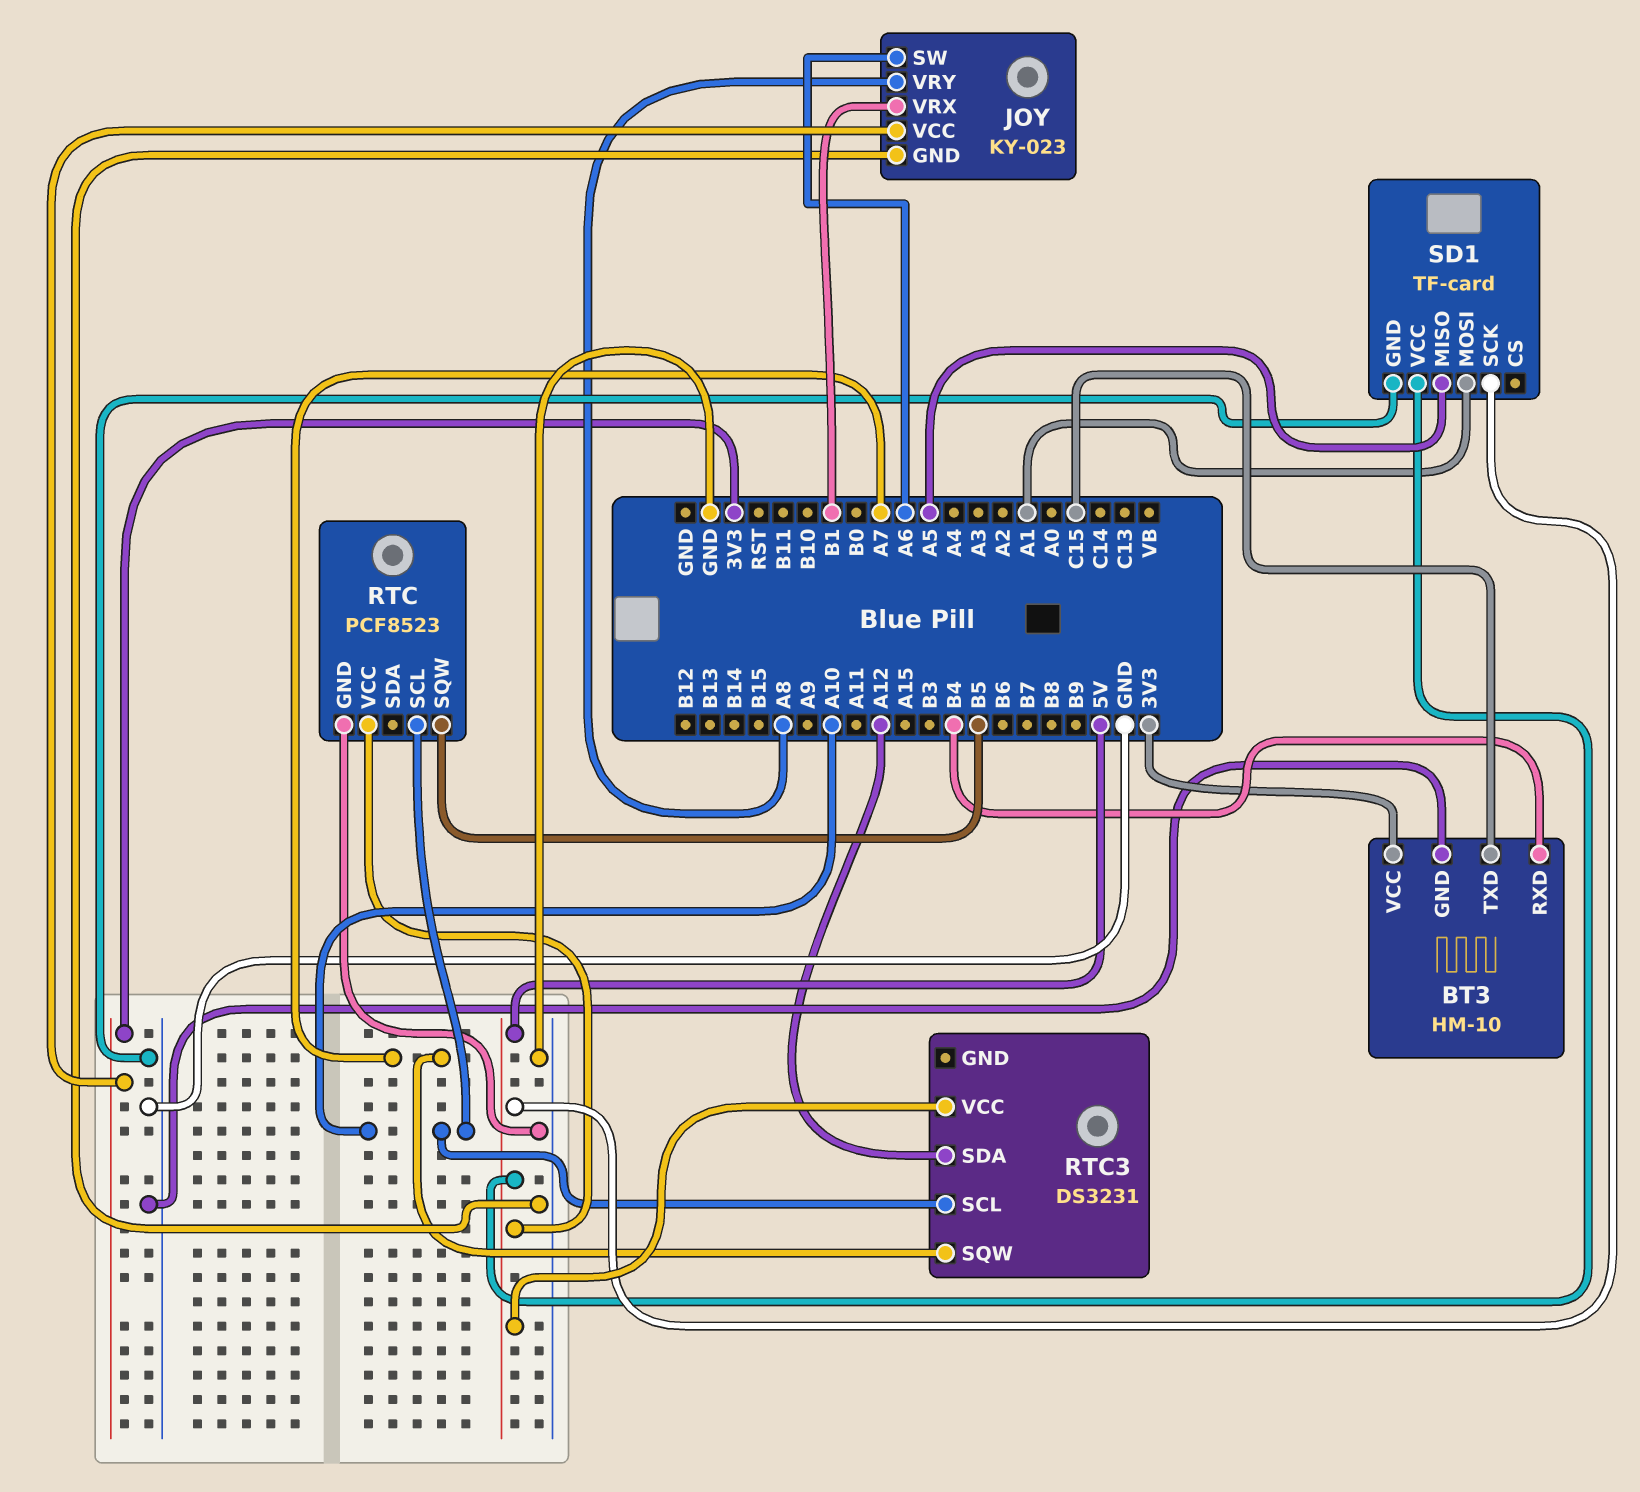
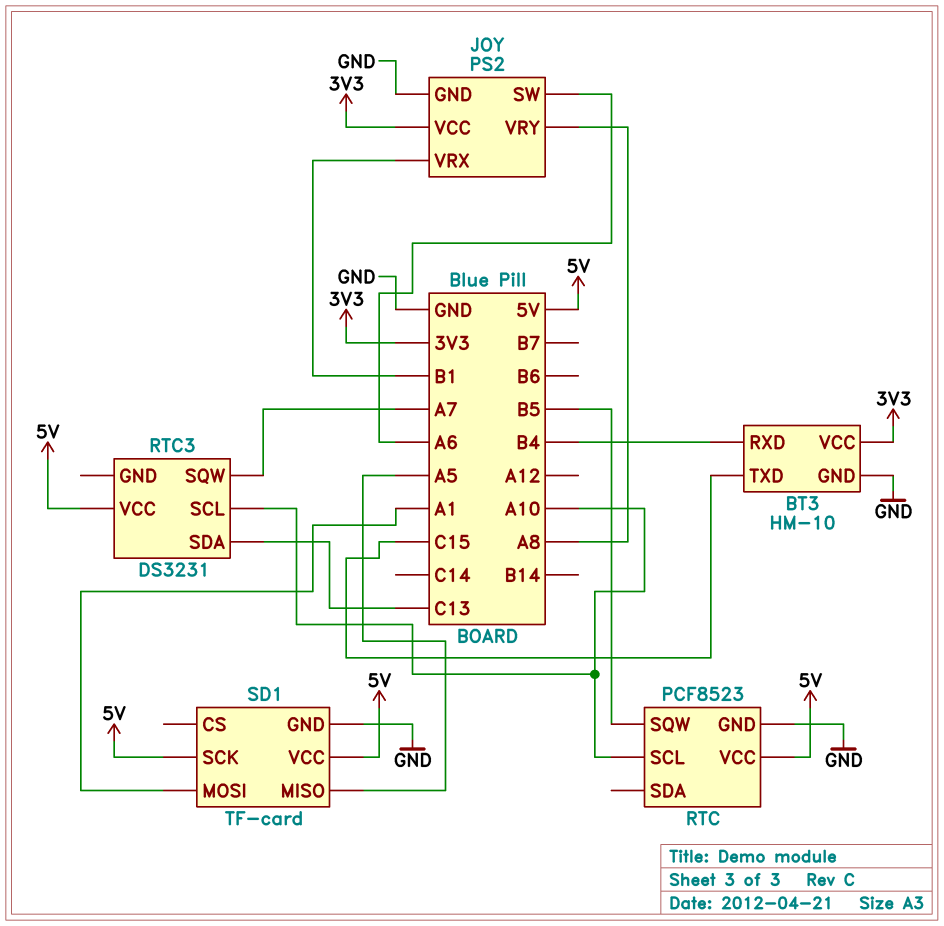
JOY: KY-023 -> PS2
RTC3 pin SDA: A12 -> C13

